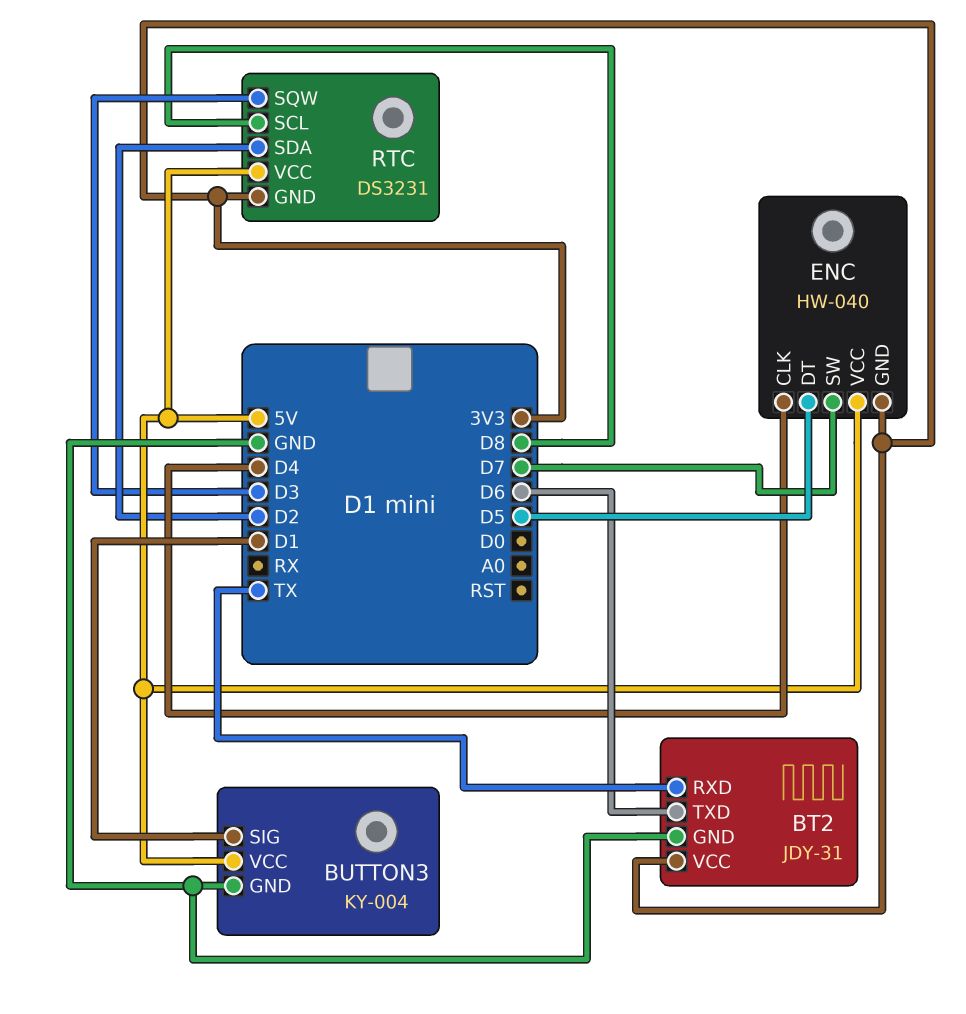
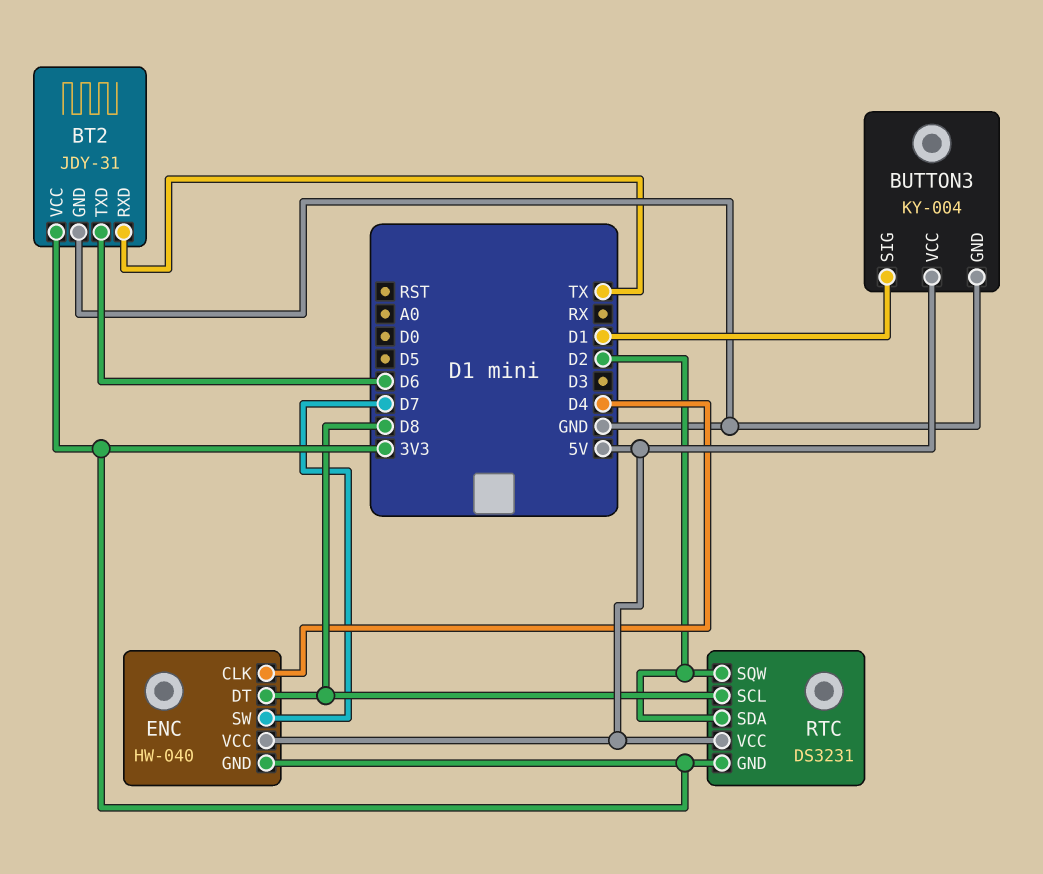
ENC pin DT: D5 -> D8
RTC pin SQW: D3 -> D2

